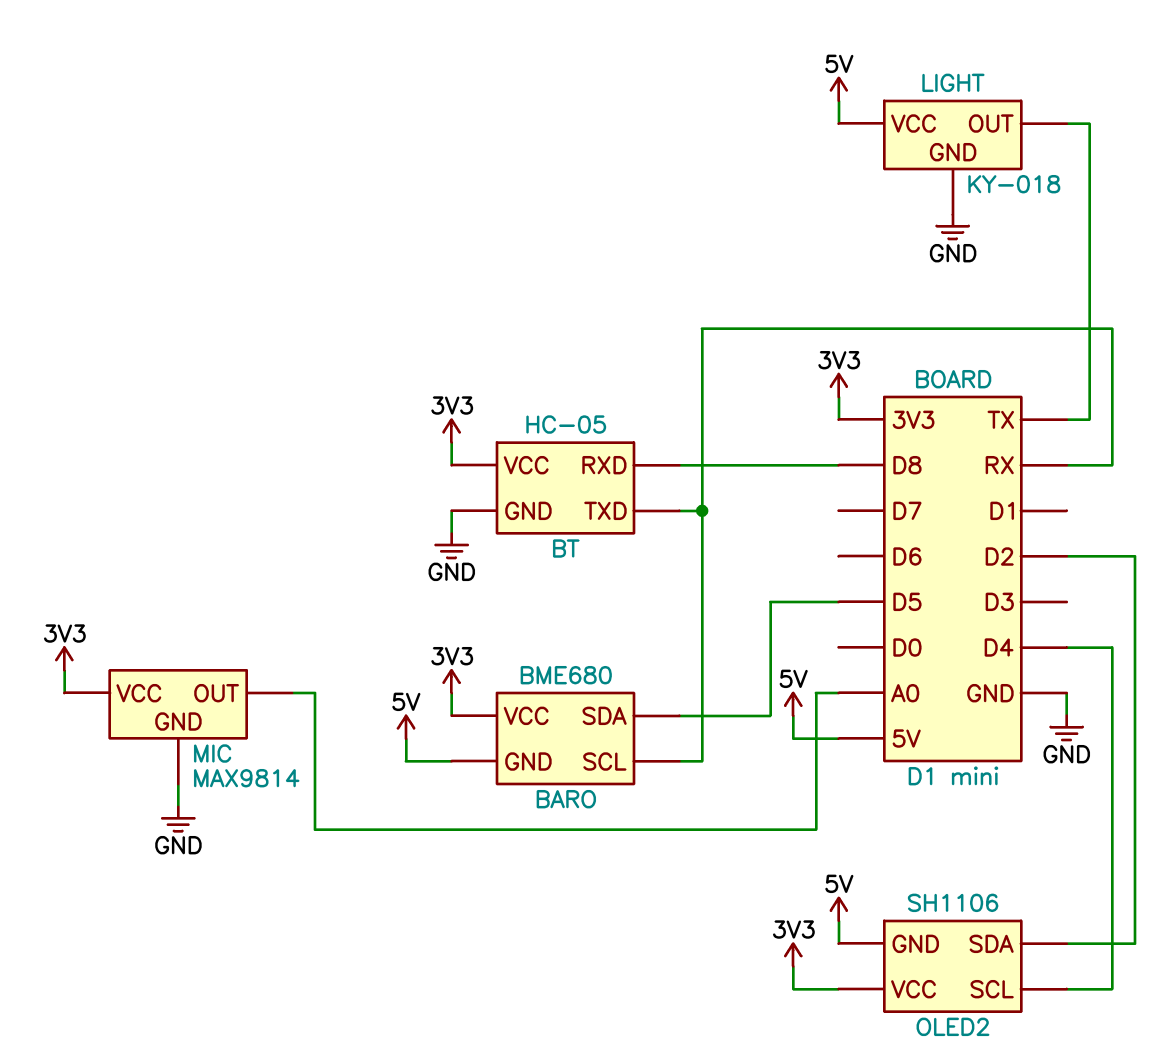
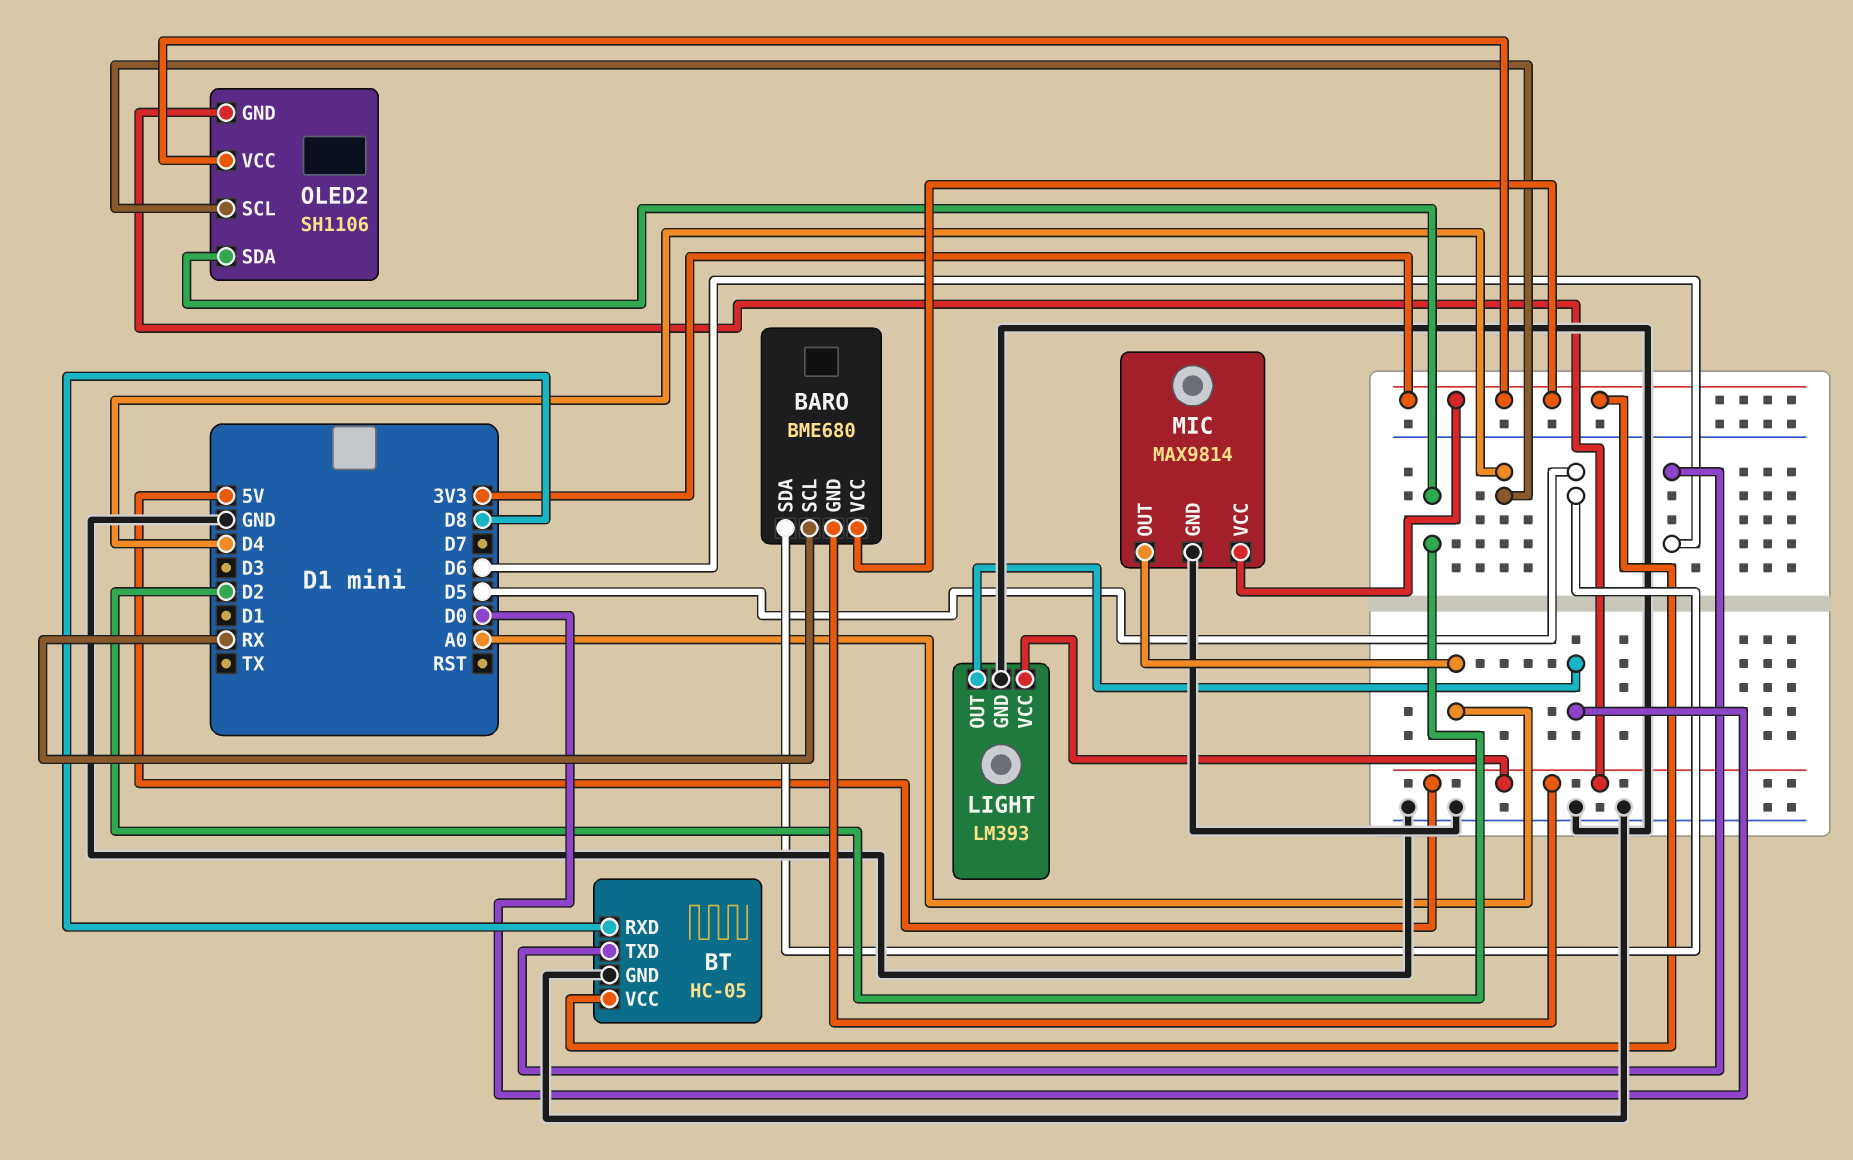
BT pin TXD: RX -> D6
LIGHT: KY-018 -> LM393
LIGHT pin OUT: TX -> D0

